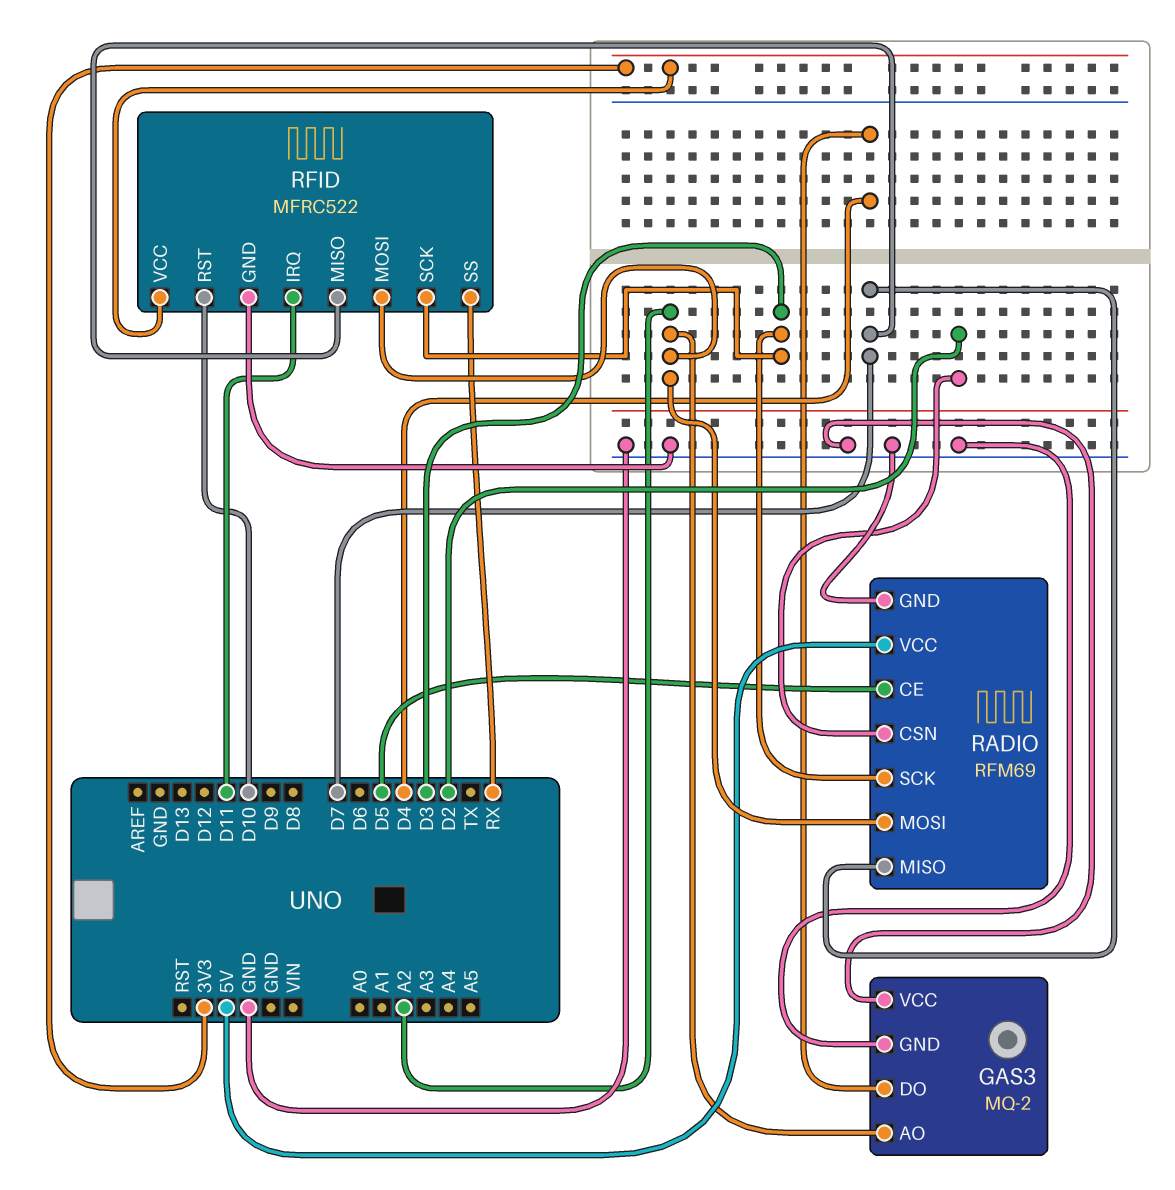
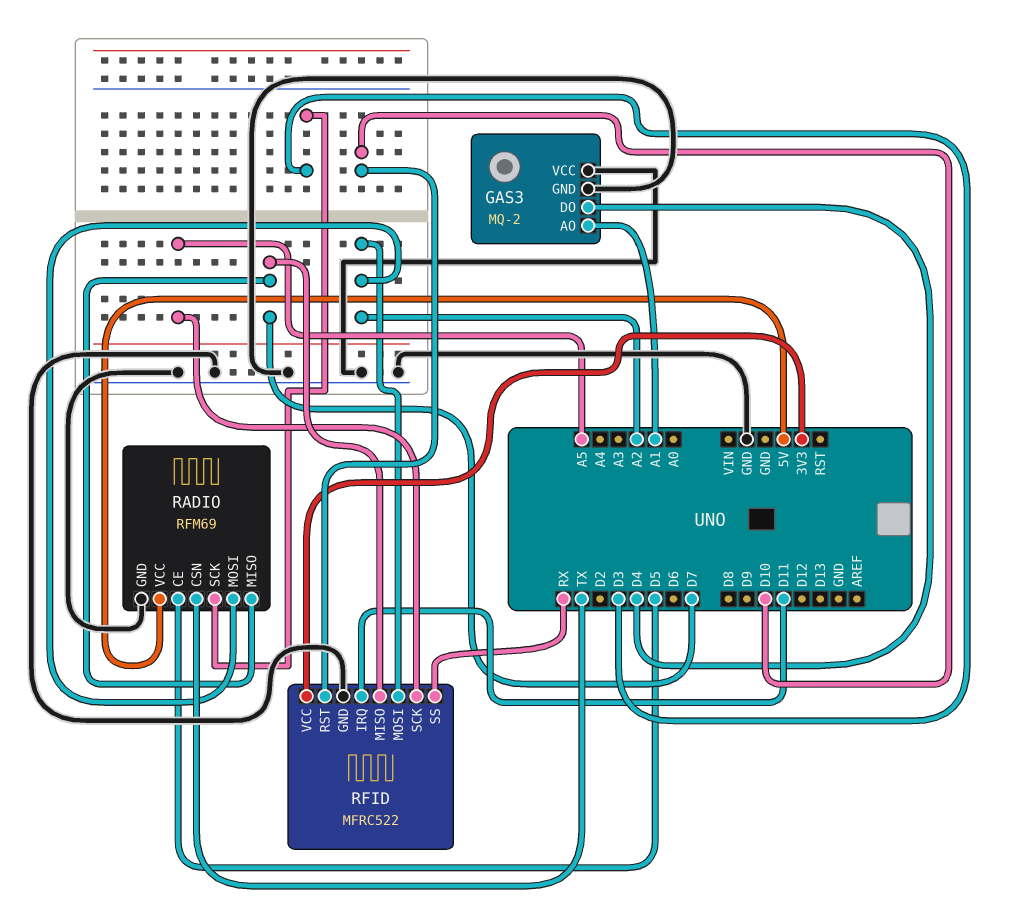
GAS3 pin AO: A2 -> A1
RADIO pin CSN: D2 -> TX
RFID pin SCK: D3 -> A5

